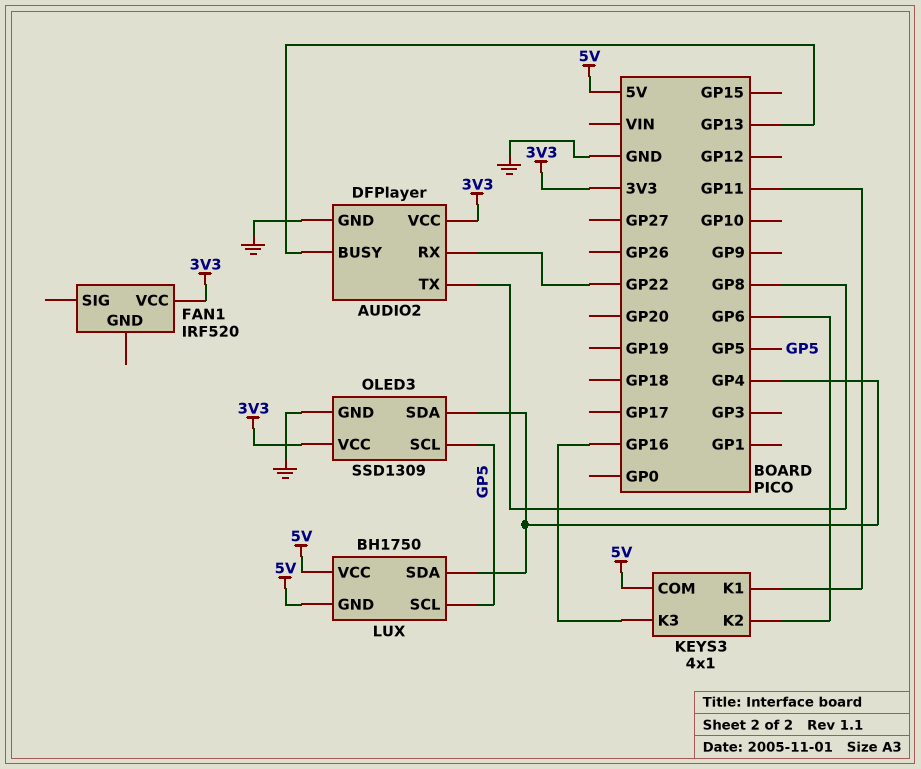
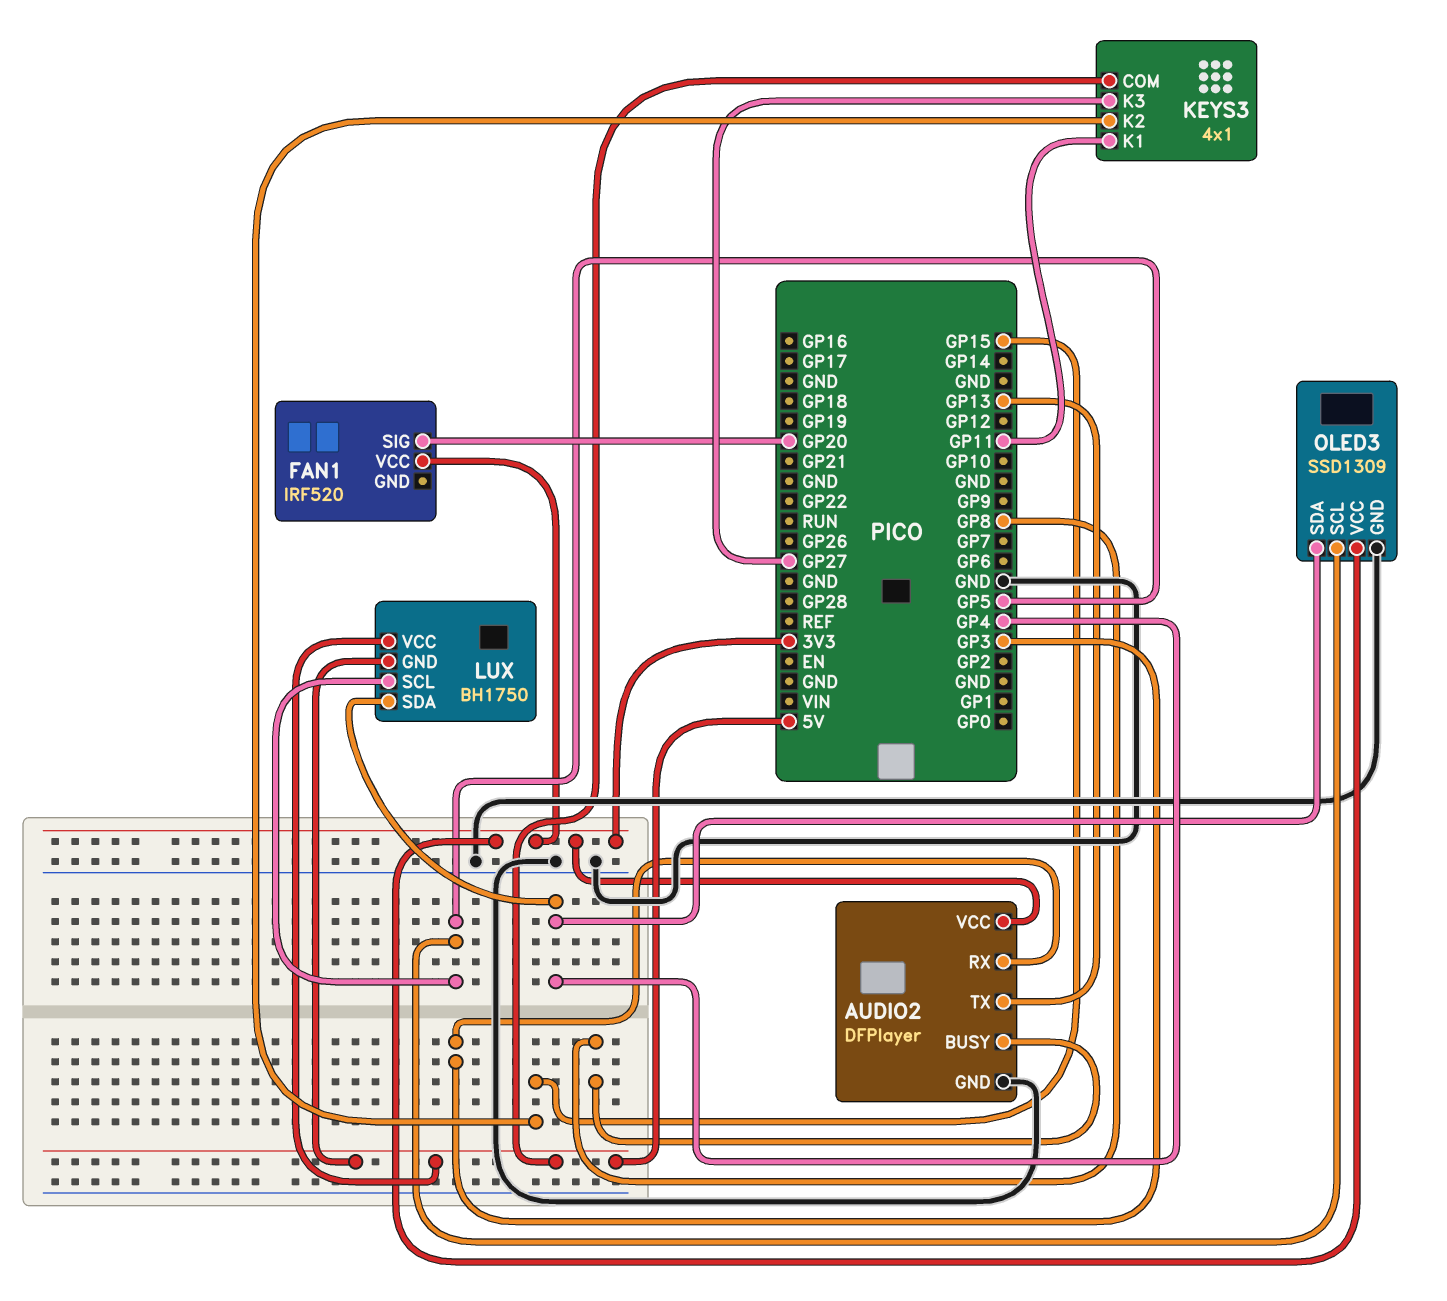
AUDIO2 pin BUSY: GP13 -> GP8
AUDIO2 pin RX: GP22 -> GP3
AUDIO2 pin TX: GP8 -> GP13
FAN1 pin SIG: none -> GP20
KEYS3 pin K2: GP6 -> GP15
KEYS3 pin K3: GP16 -> GP27

